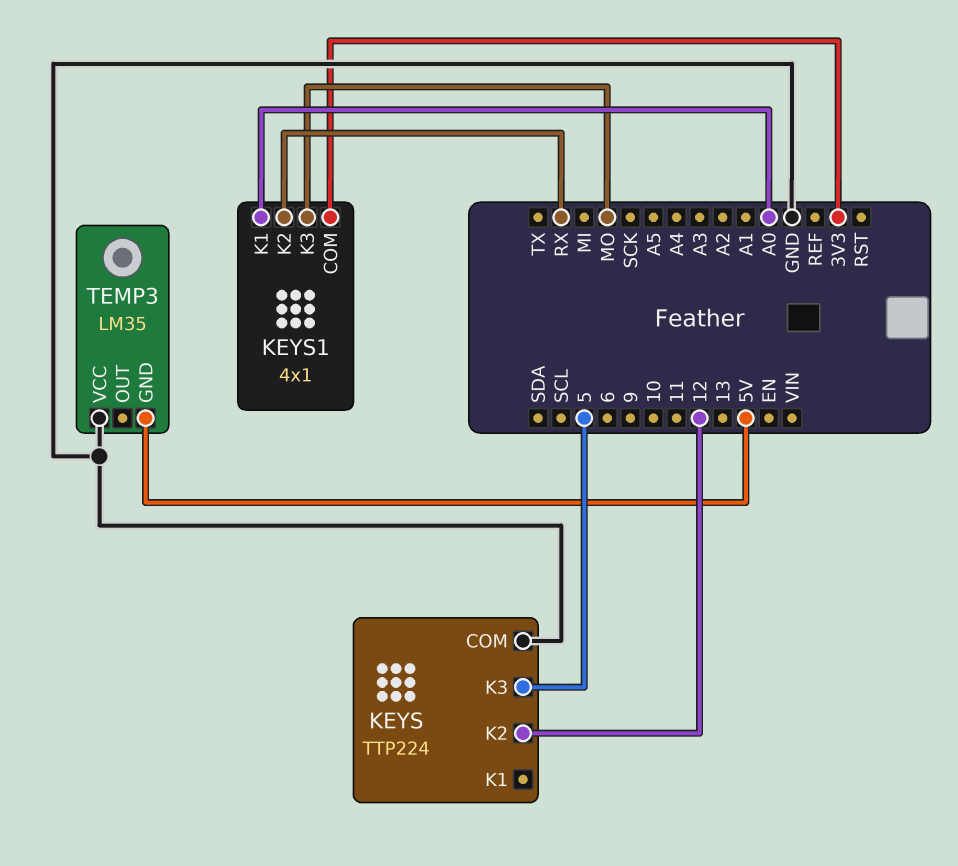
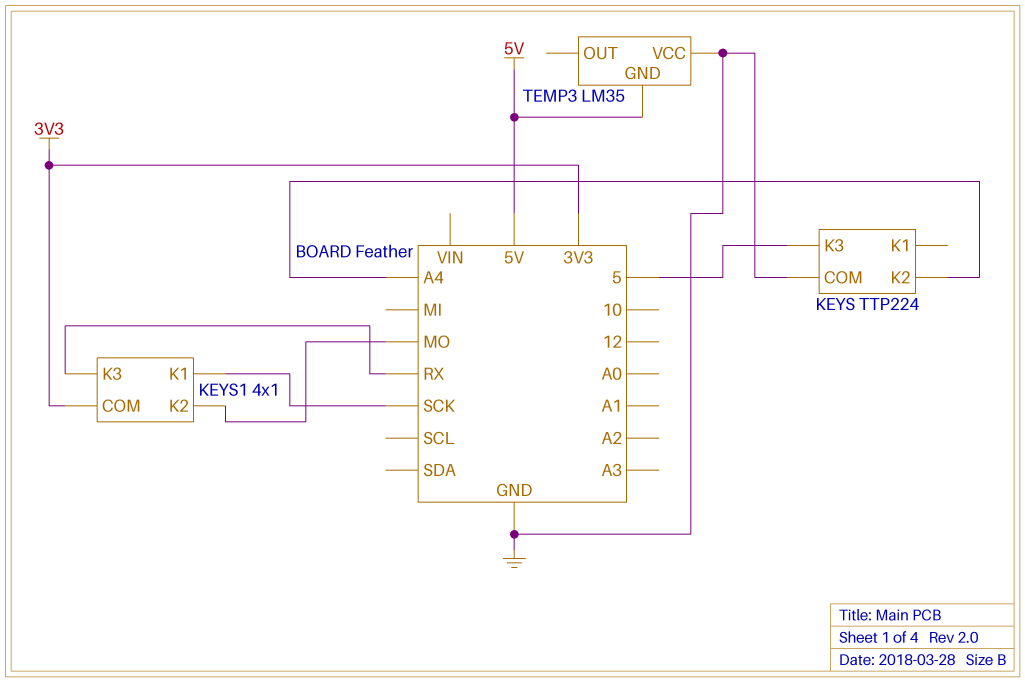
KEYS pin K2: 12 -> A4
KEYS1 pin K1: A0 -> SCK
KEYS1 pin K2: RX -> MO
KEYS1 pin K3: MO -> RX

